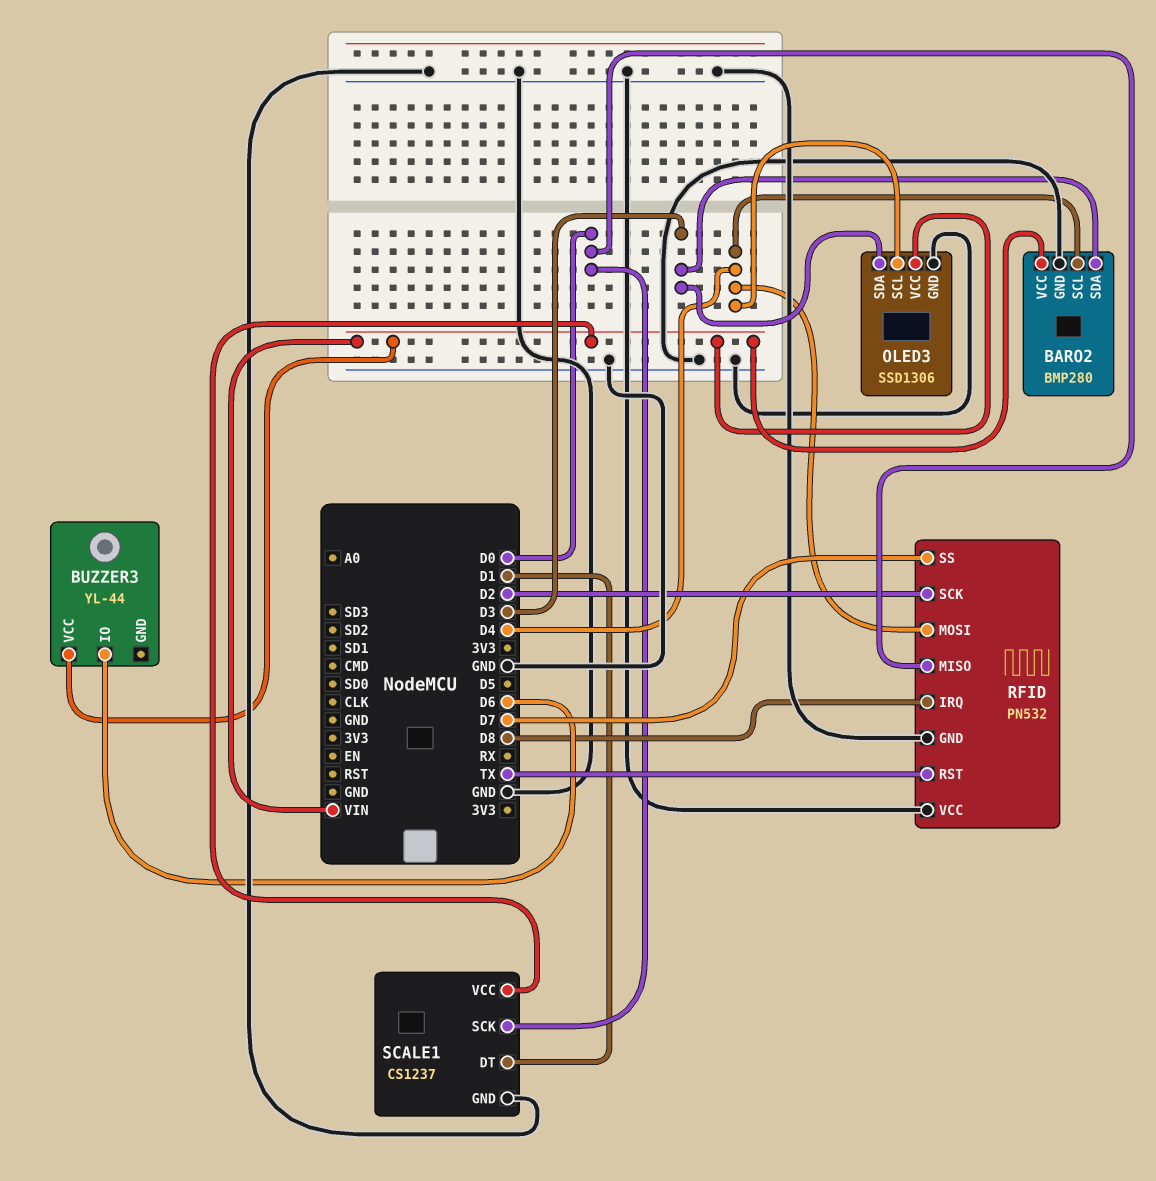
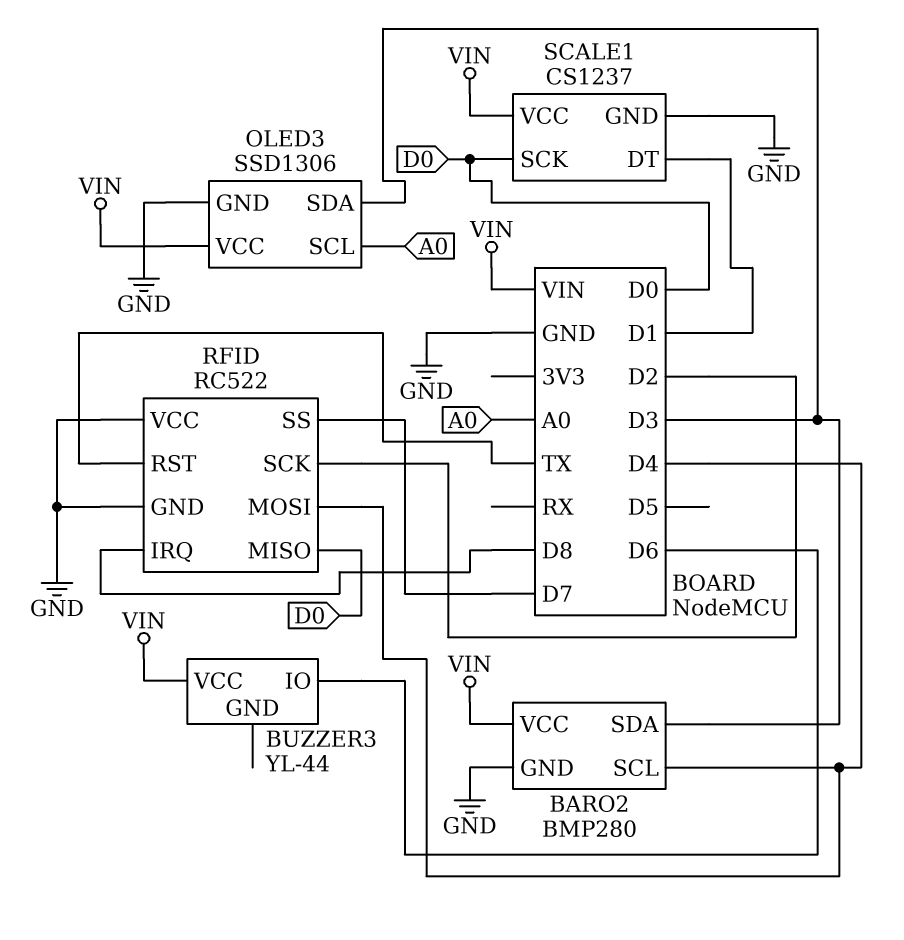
OLED3 pin SCL: D4 -> A0
RFID: PN532 -> RC522

